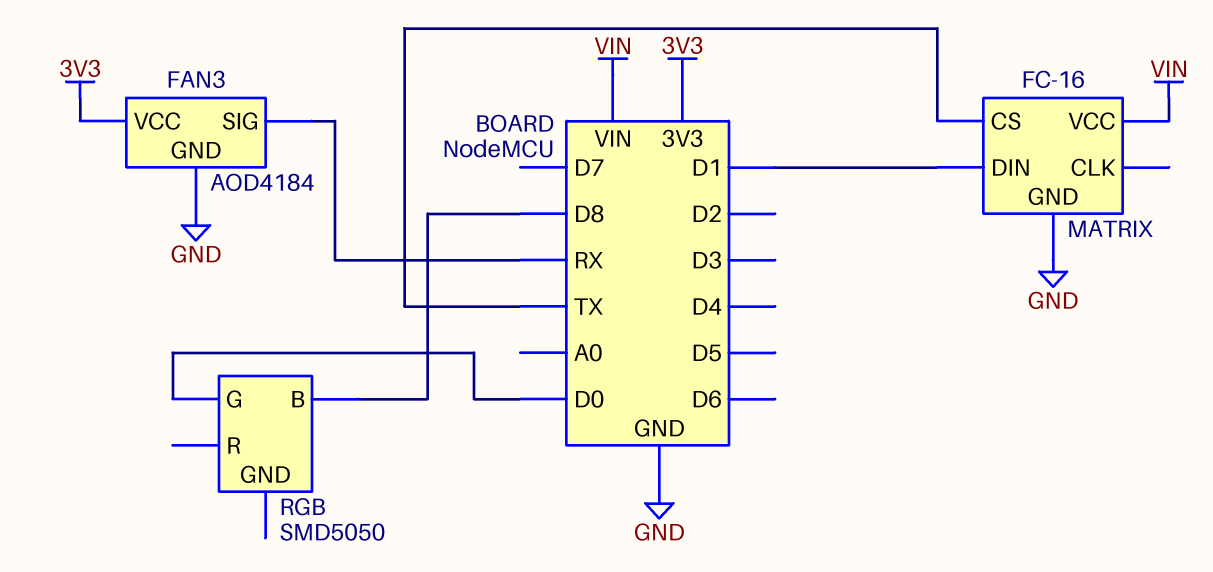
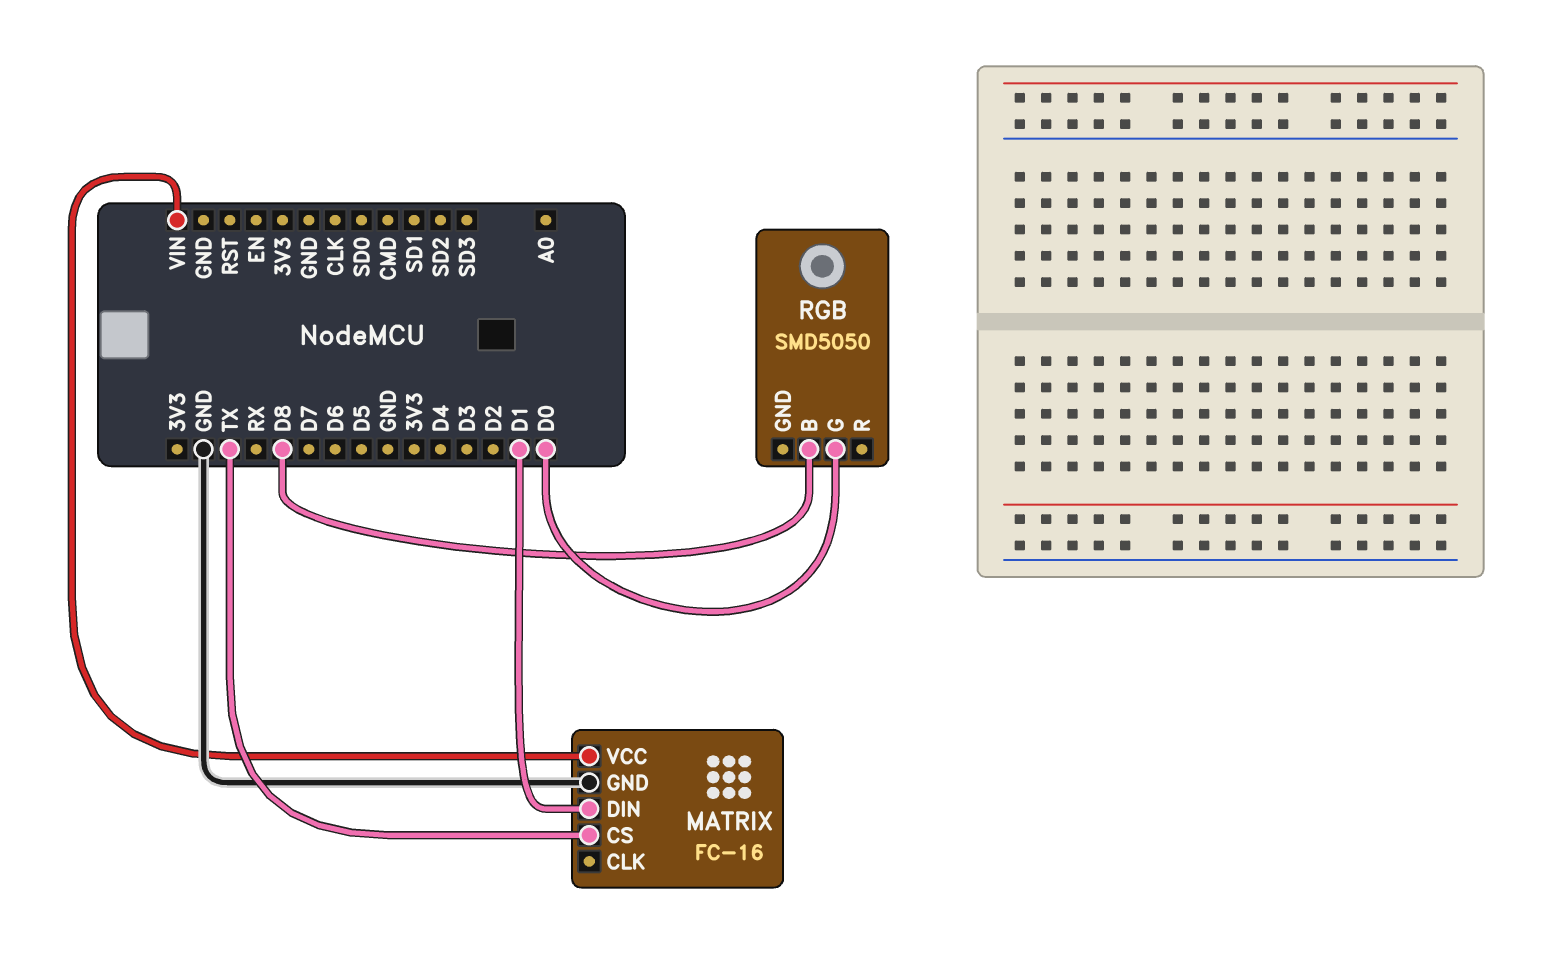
FAN3: AOD4184 -> none
FAN3 pin GND: GND -> none
FAN3 pin SIG: RX -> none
FAN3 pin VCC: 3V3 -> none

